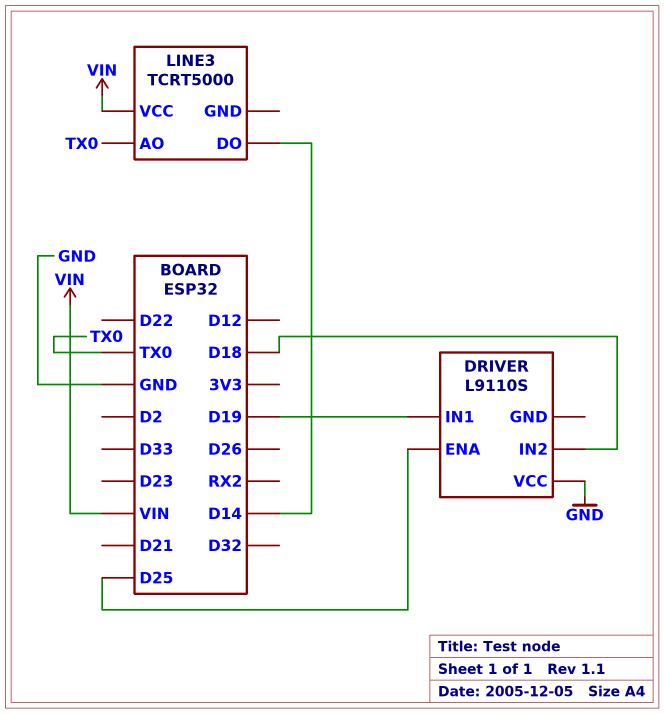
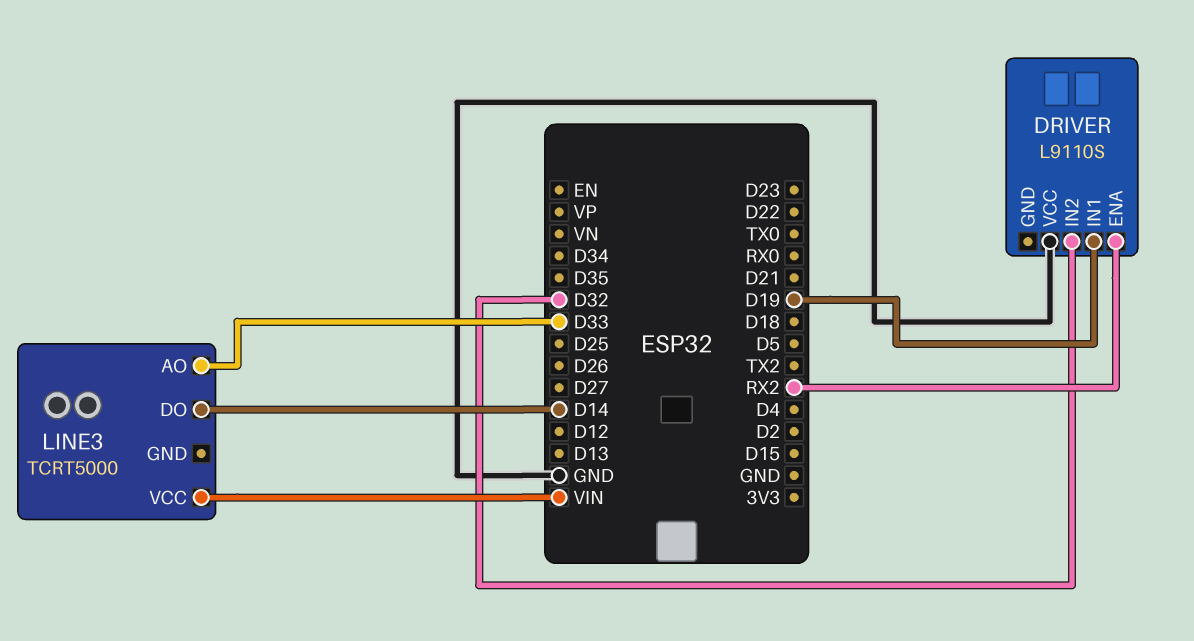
DRIVER pin ENA: D25 -> RX2
DRIVER pin IN2: D18 -> D32
LINE3 pin AO: TX0 -> D33

